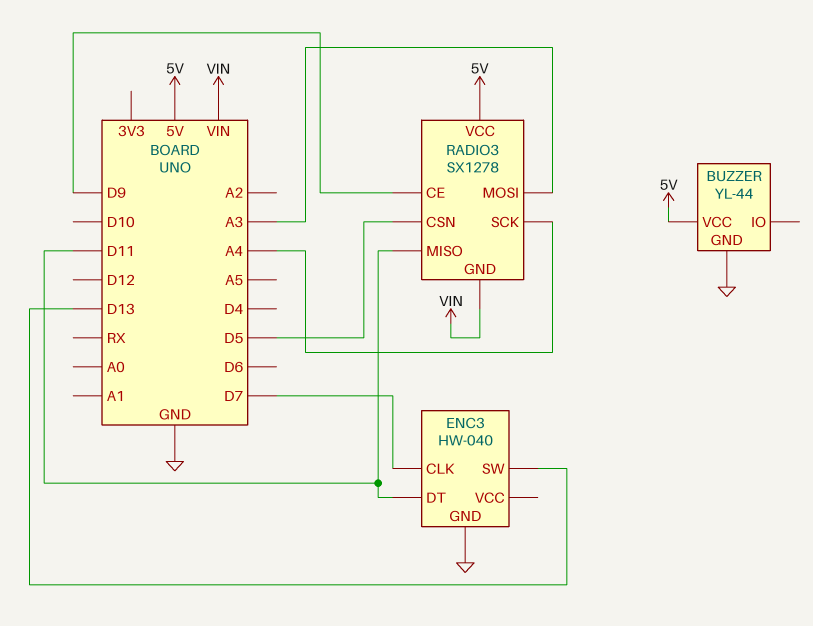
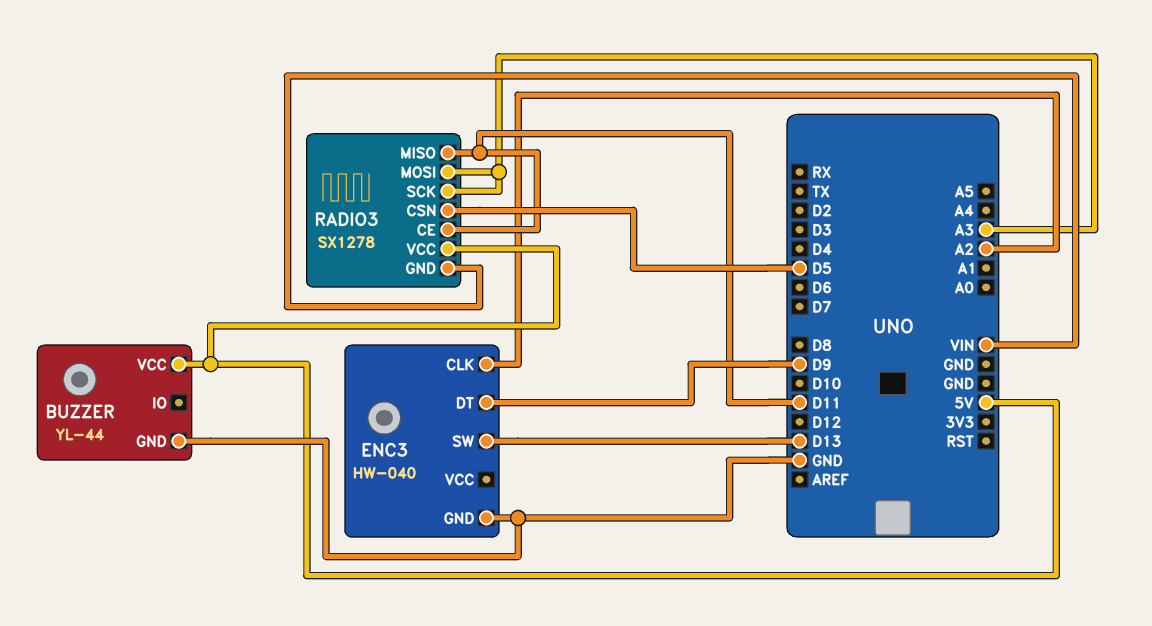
ENC3 pin CLK: D7 -> A2
ENC3 pin DT: D11 -> D9
RADIO3 pin CE: D9 -> D11
RADIO3 pin SCK: A4 -> A3

